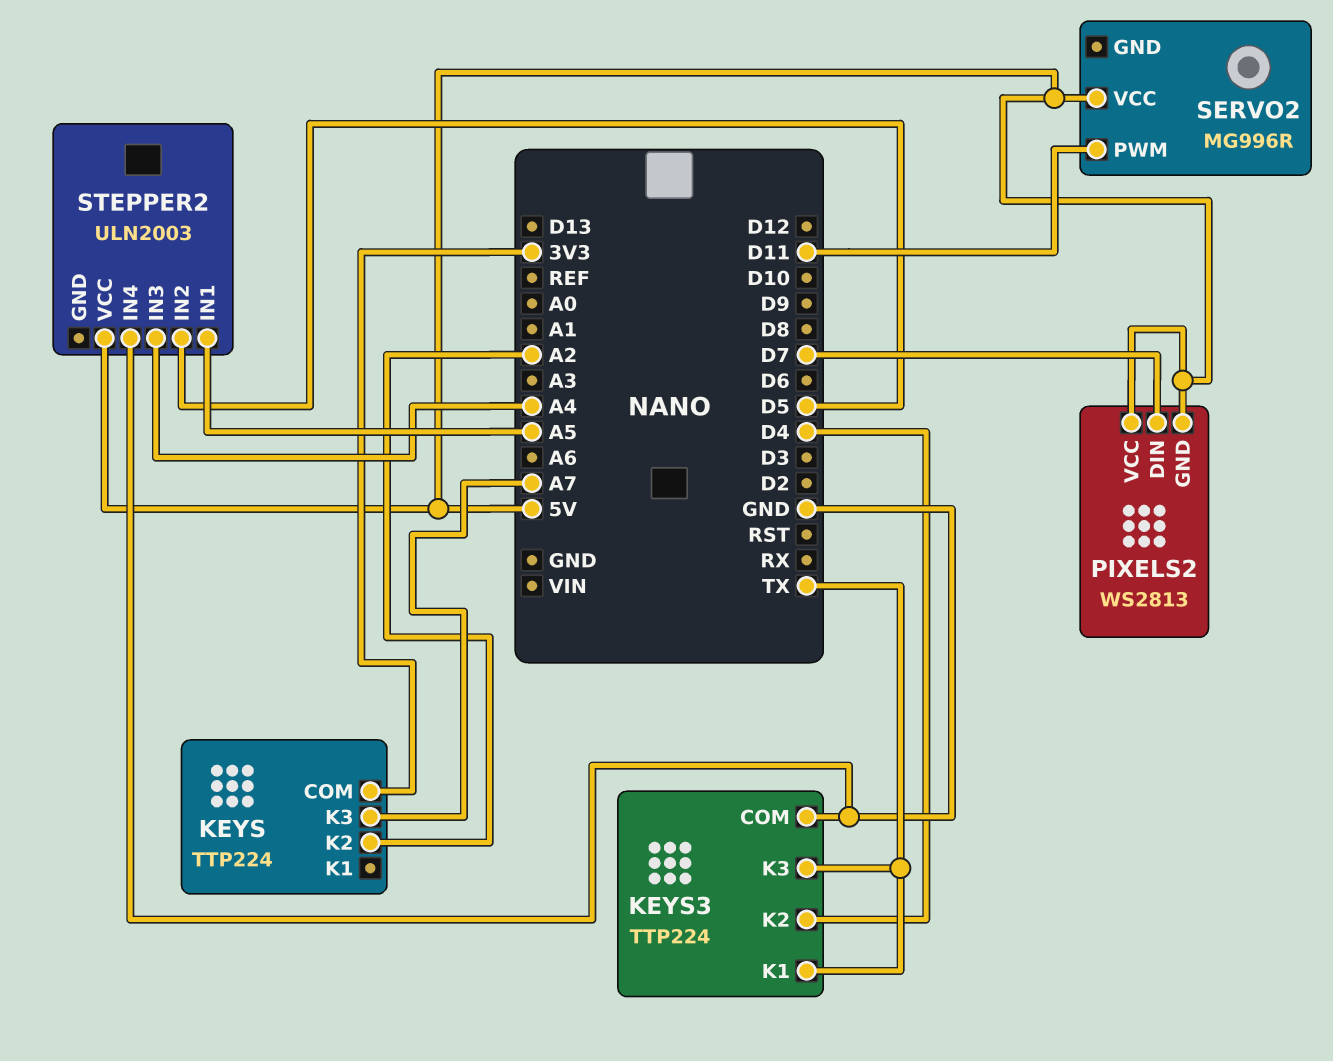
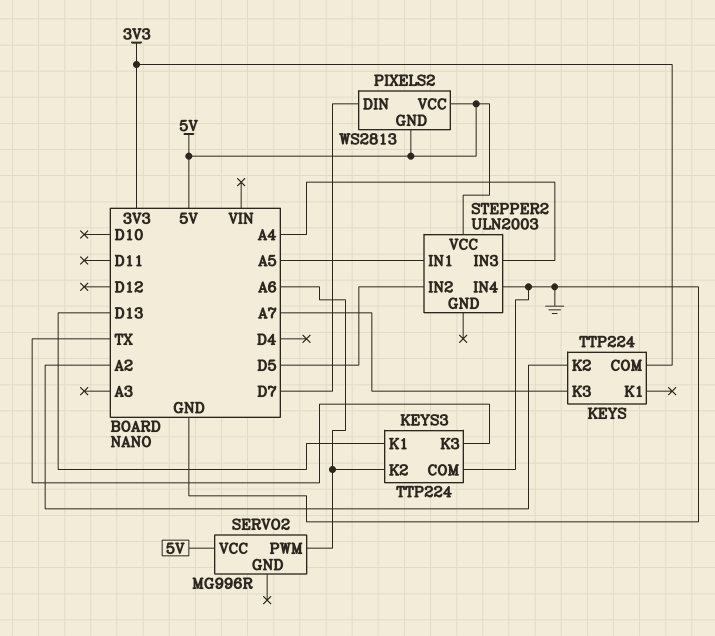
KEYS3 pin K1: TX -> D13
KEYS3 pin K2: D4 -> A6
SERVO2 pin PWM: D11 -> A6

